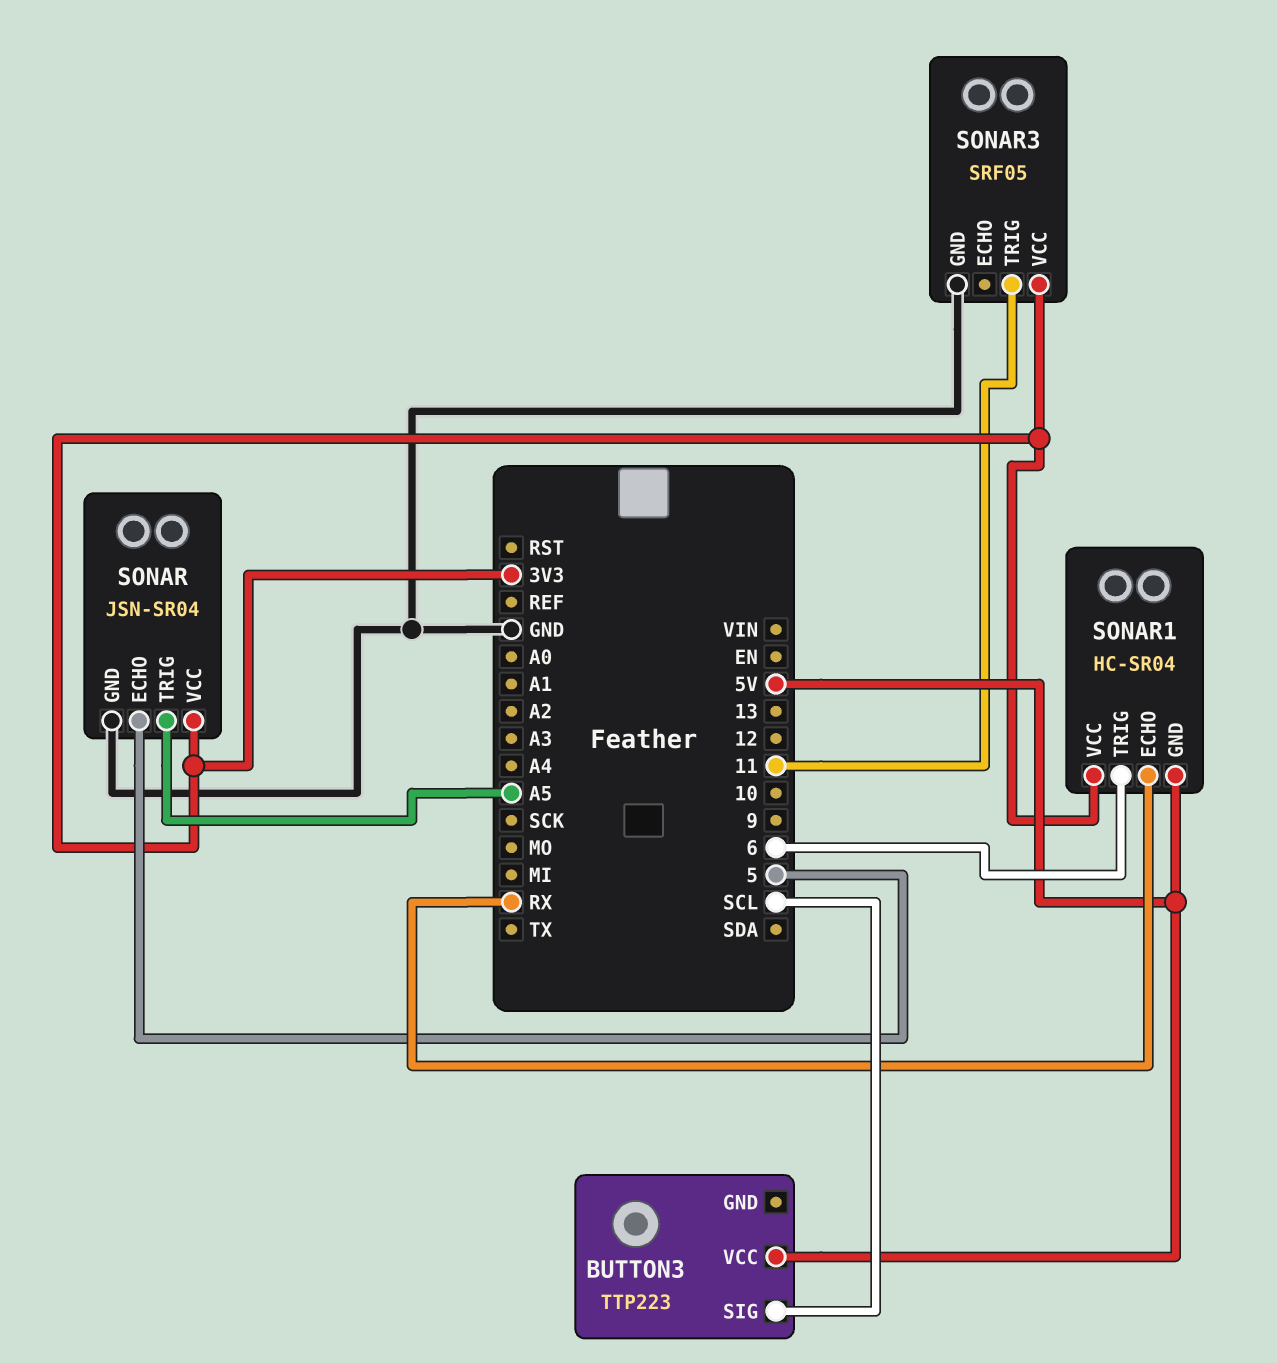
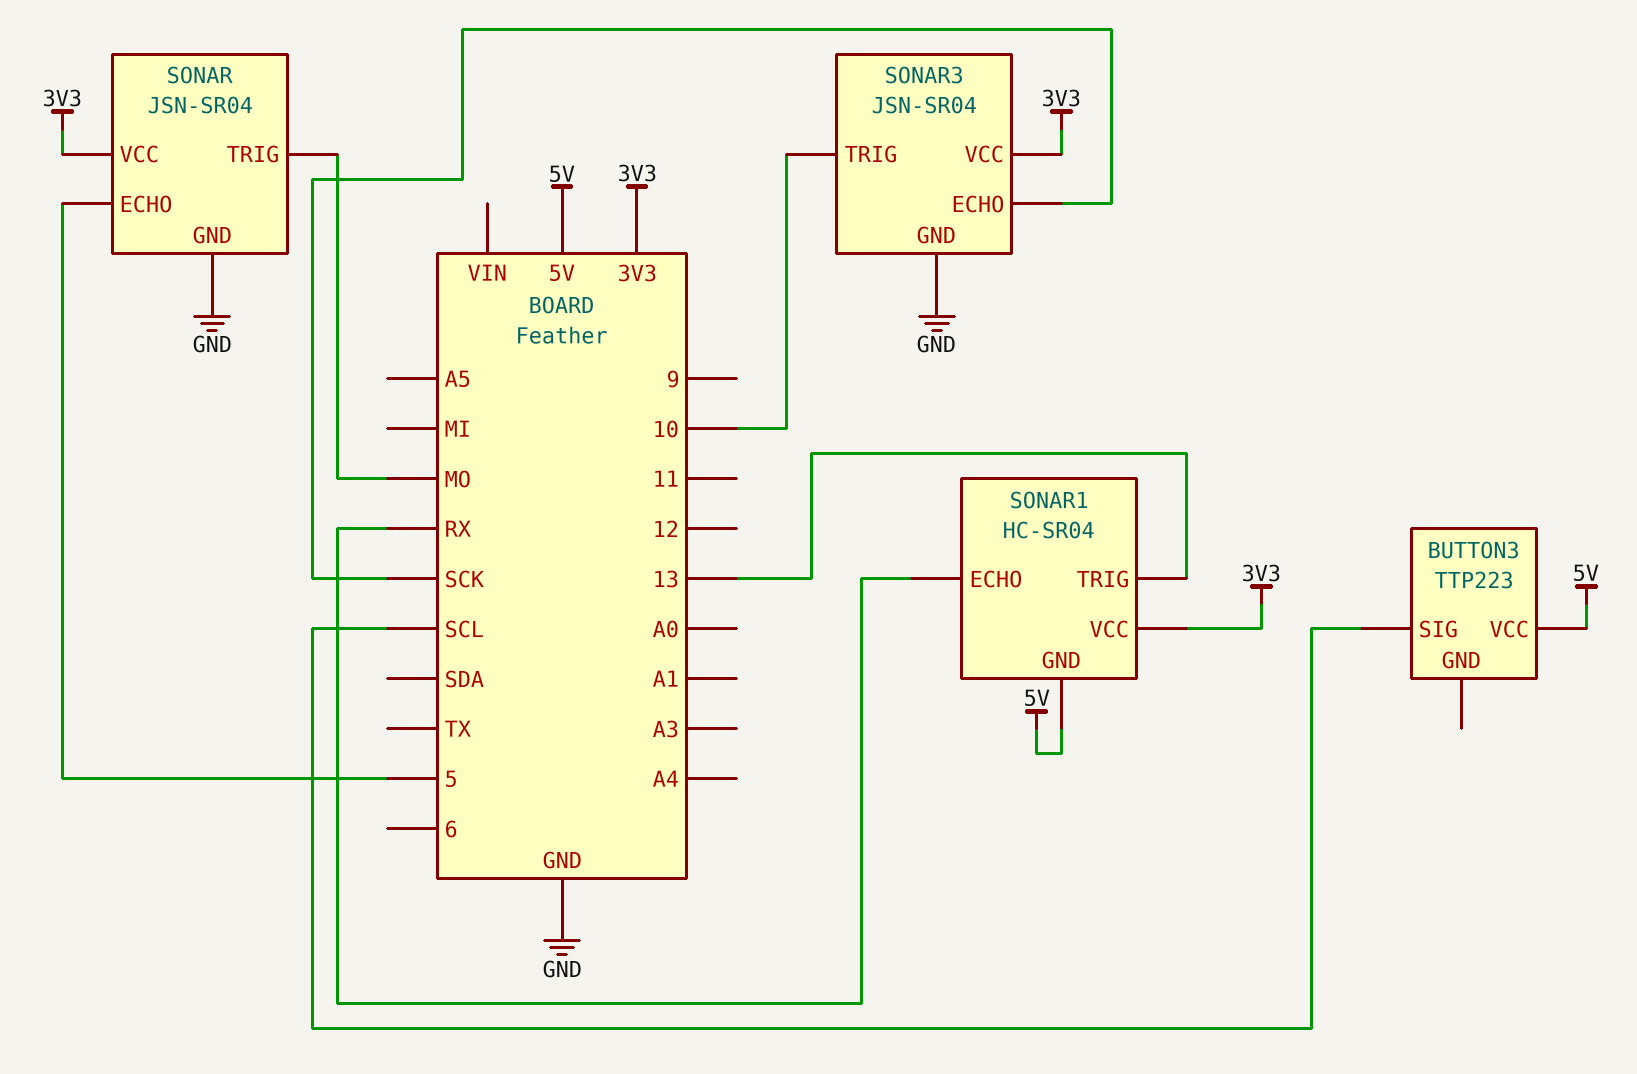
SONAR pin TRIG: A5 -> MO
SONAR1 pin TRIG: 6 -> 13
SONAR3: SRF05 -> JSN-SR04
SONAR3 pin ECHO: none -> SCK
SONAR3 pin TRIG: 11 -> 10

